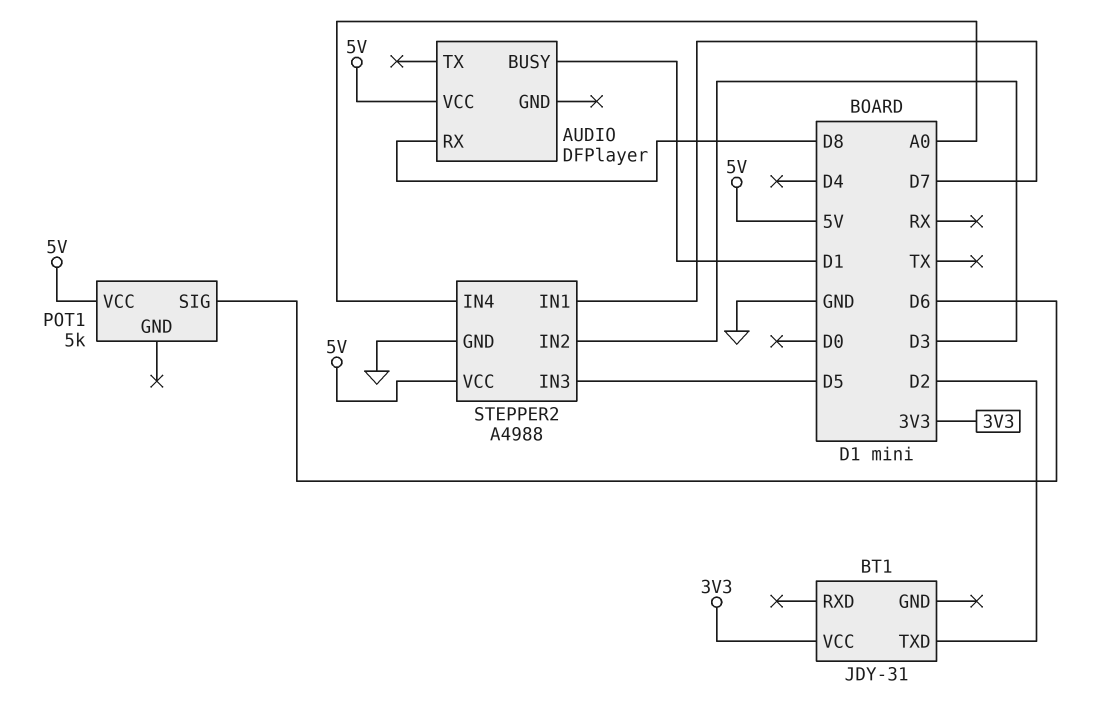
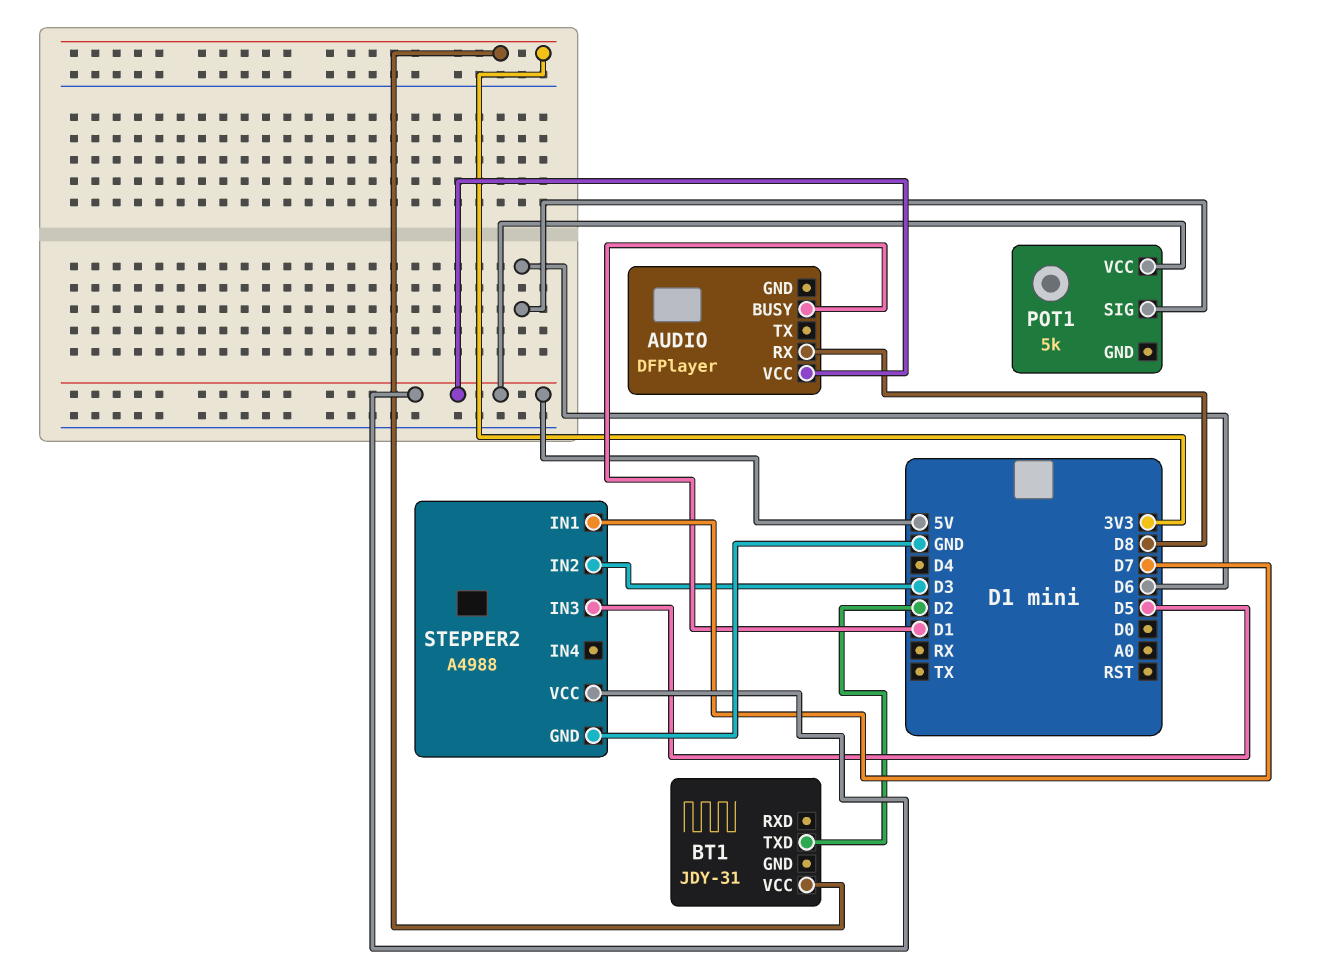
STEPPER2 pin IN4: A0 -> none

